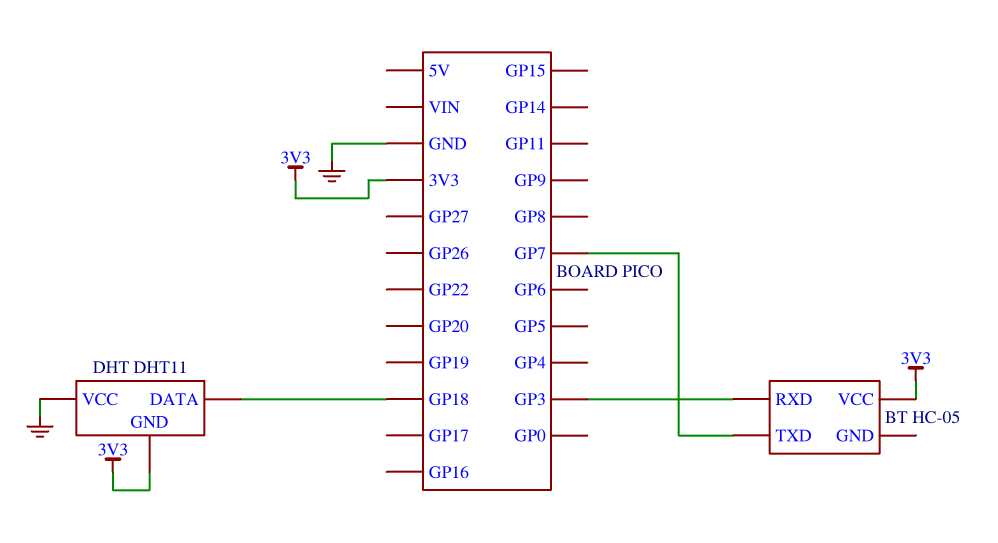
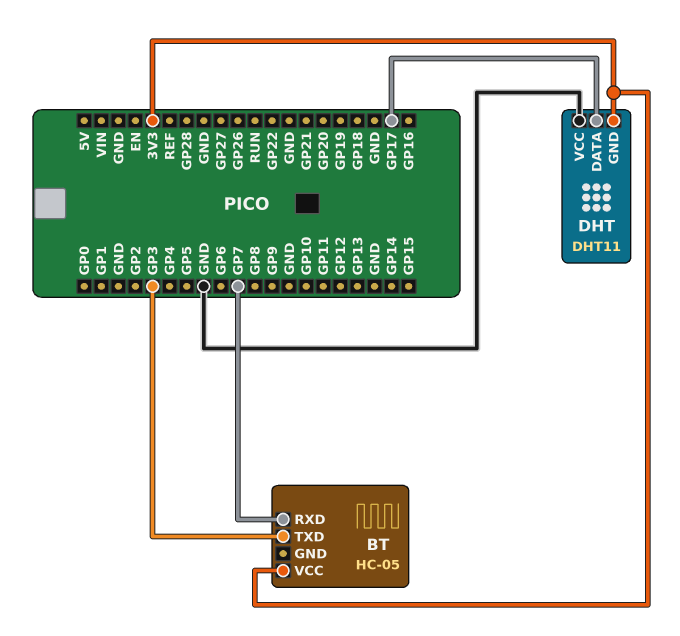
BT pin RXD: GP3 -> GP7
BT pin TXD: GP7 -> GP3
DHT pin DATA: GP18 -> GP17

